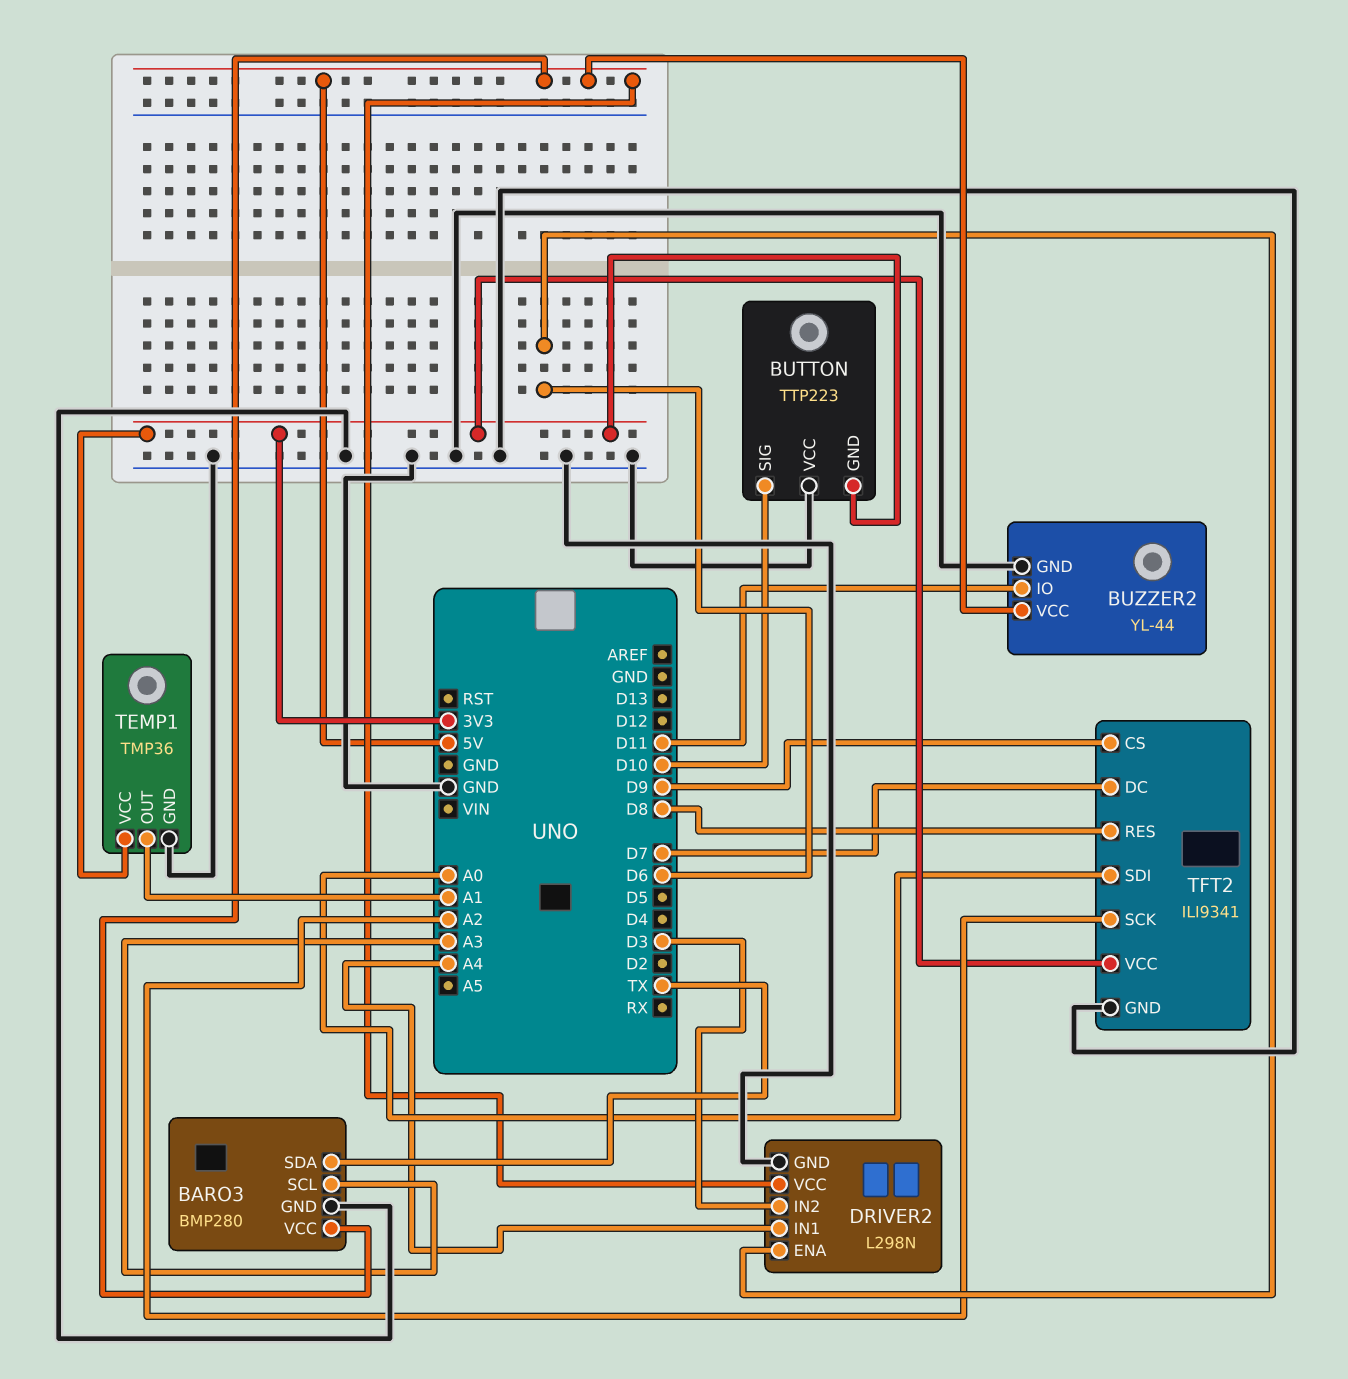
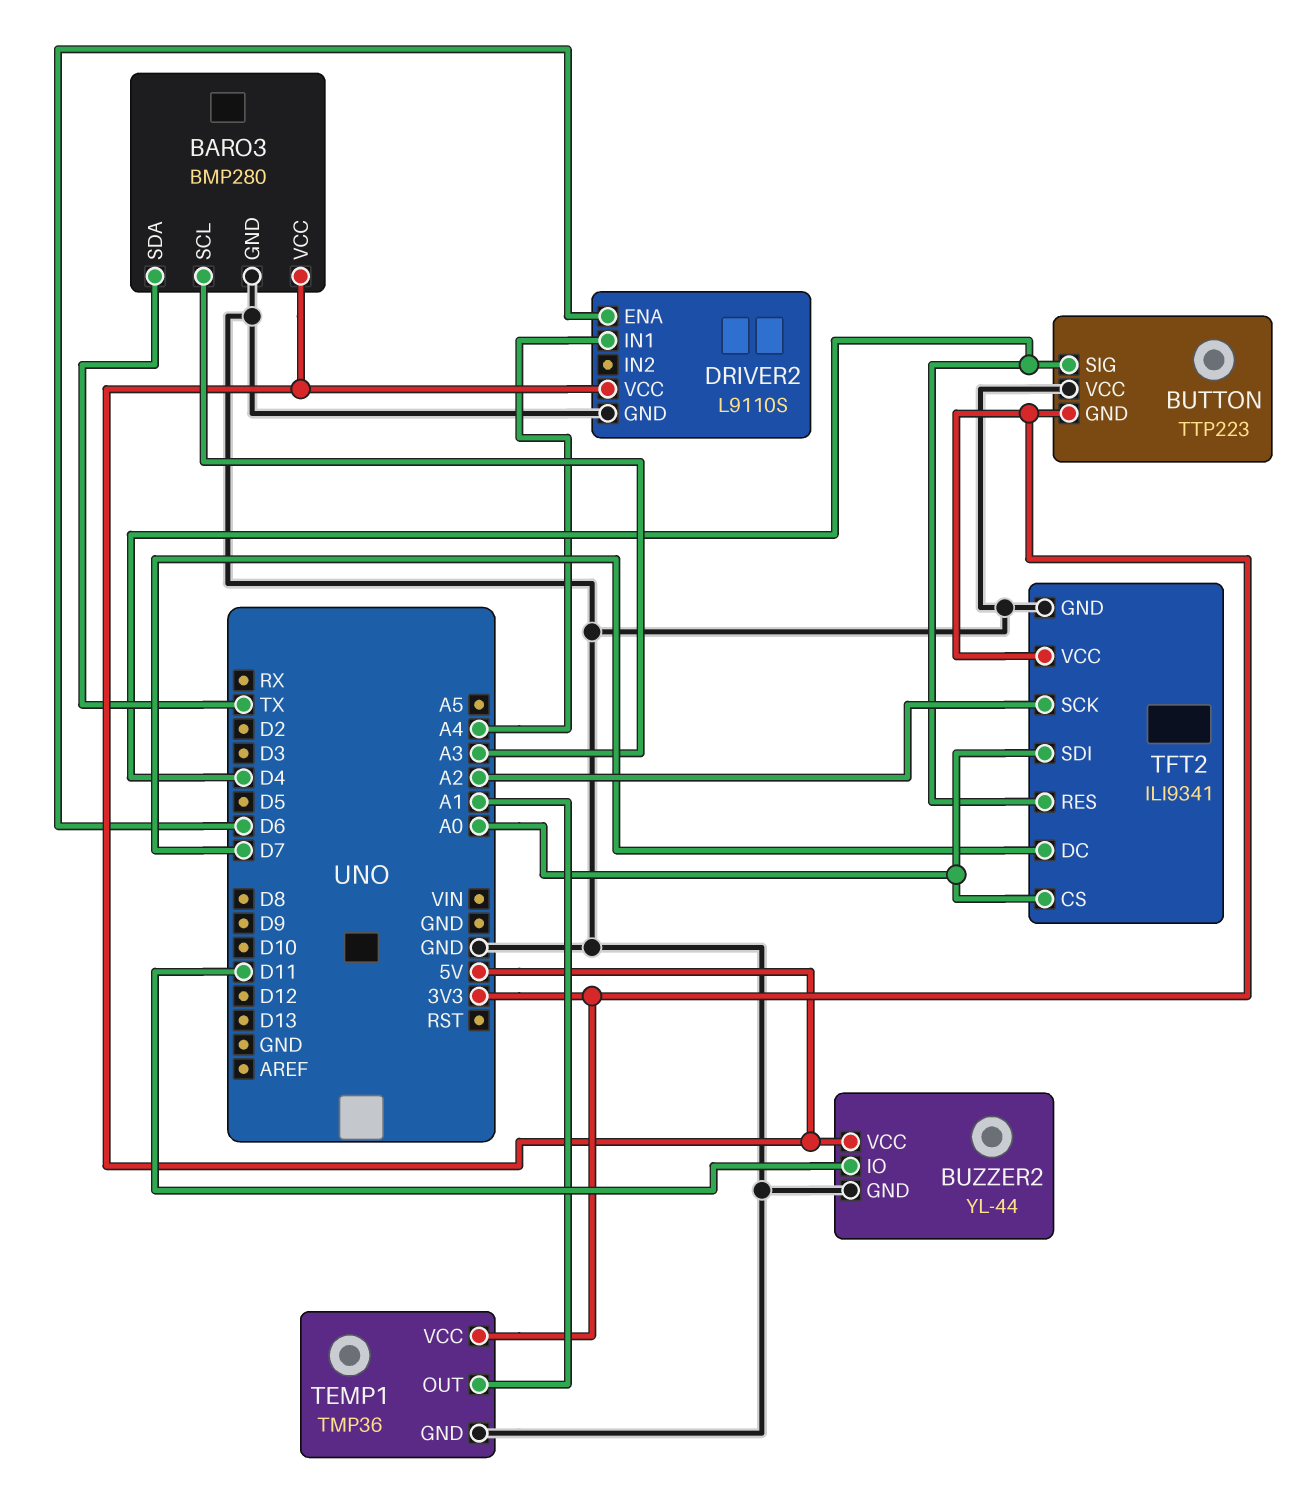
BUTTON pin SIG: D10 -> D4
DRIVER2: L298N -> L9110S
DRIVER2 pin IN2: D3 -> none
TFT2 pin CS: D9 -> A0
TFT2 pin RES: D8 -> D4

